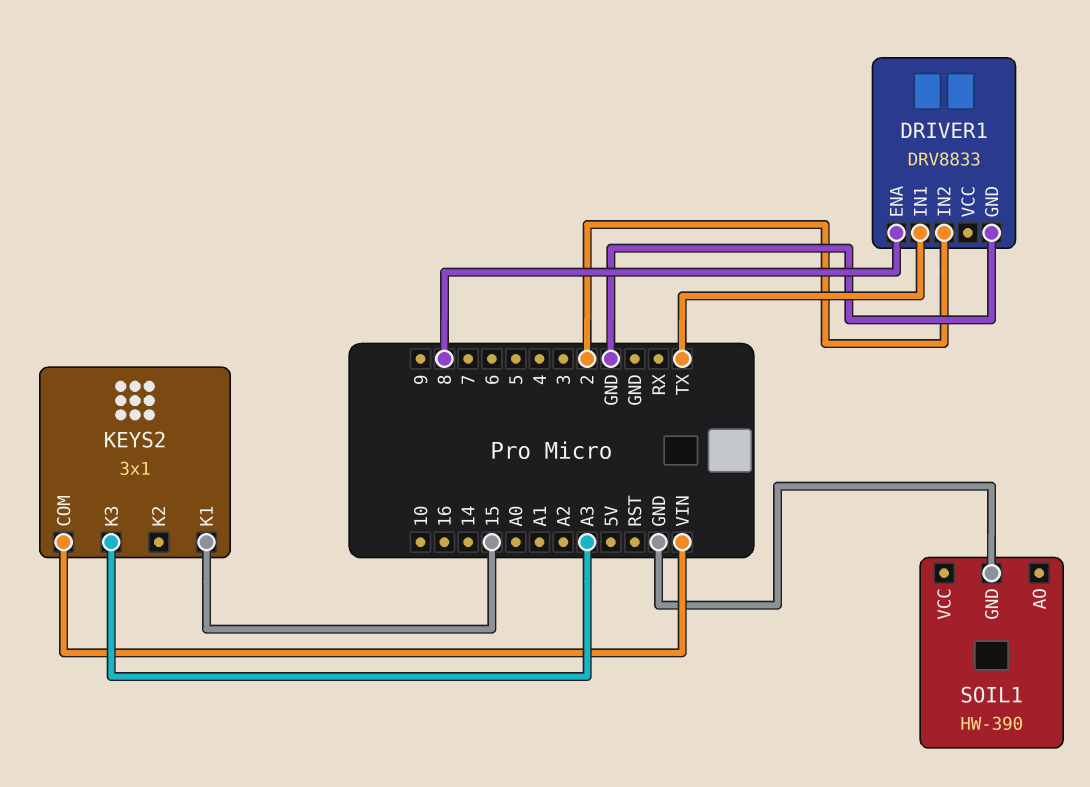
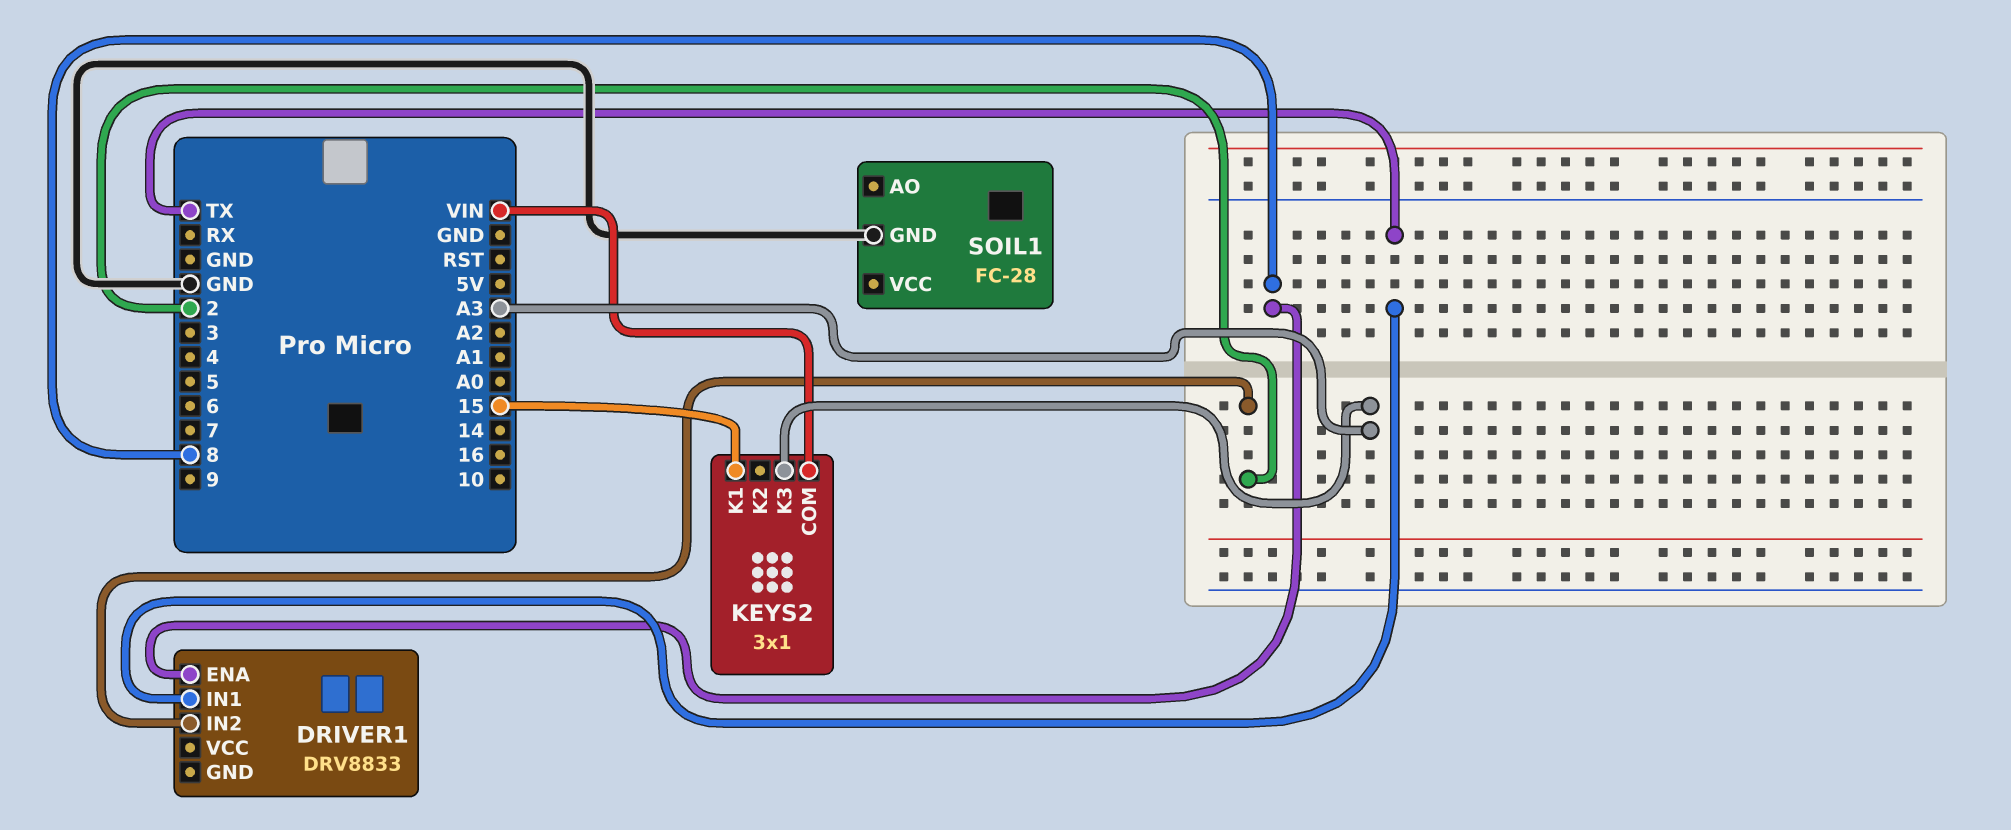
DRIVER1 pin GND: GND -> none
SOIL1: HW-390 -> FC-28

